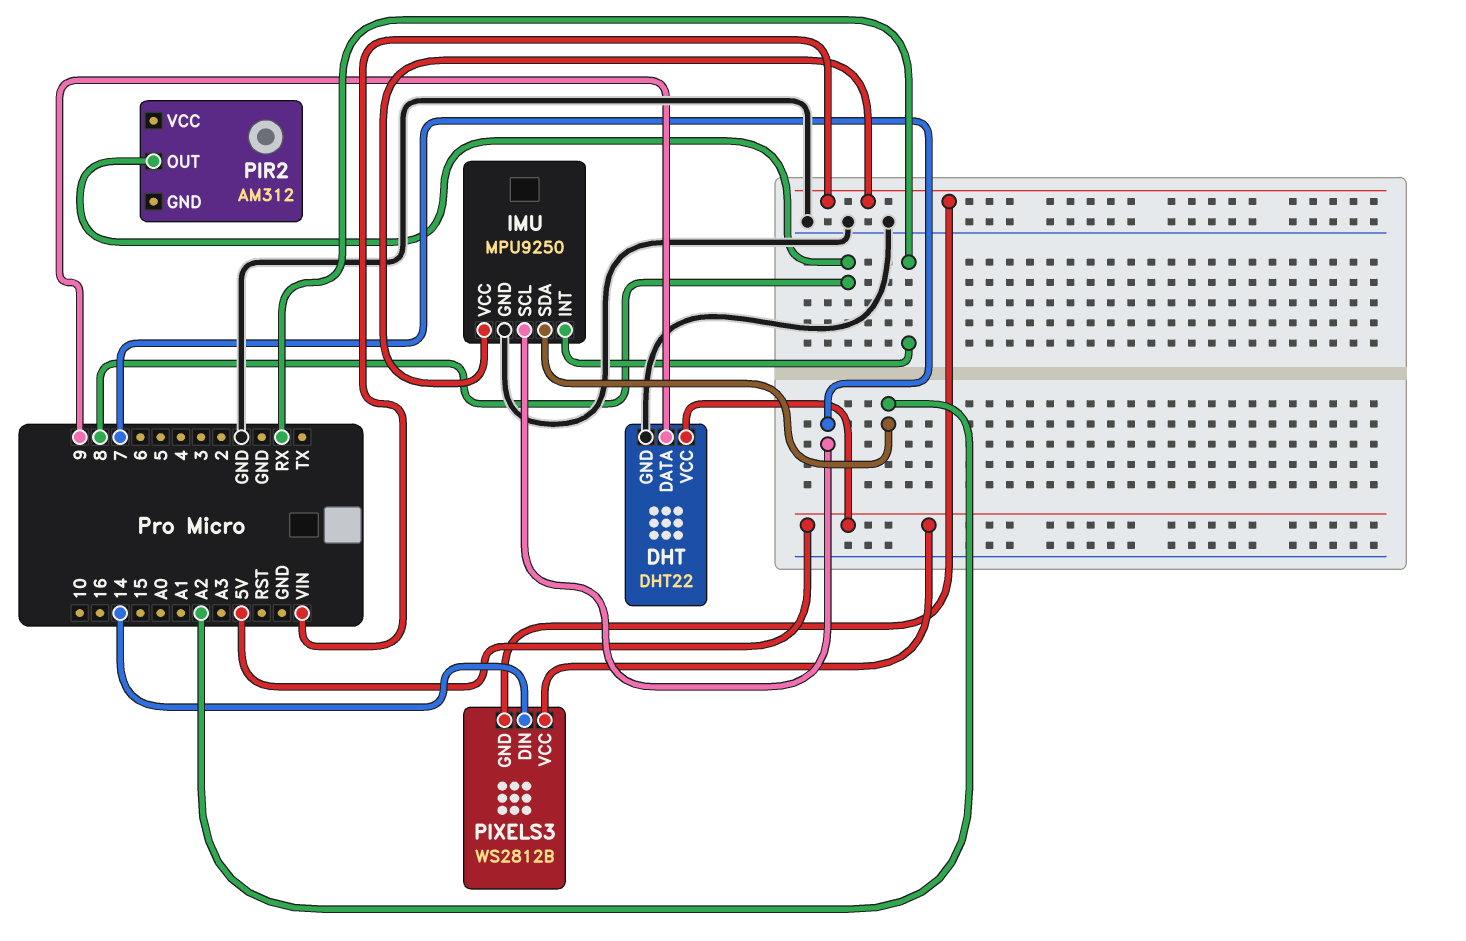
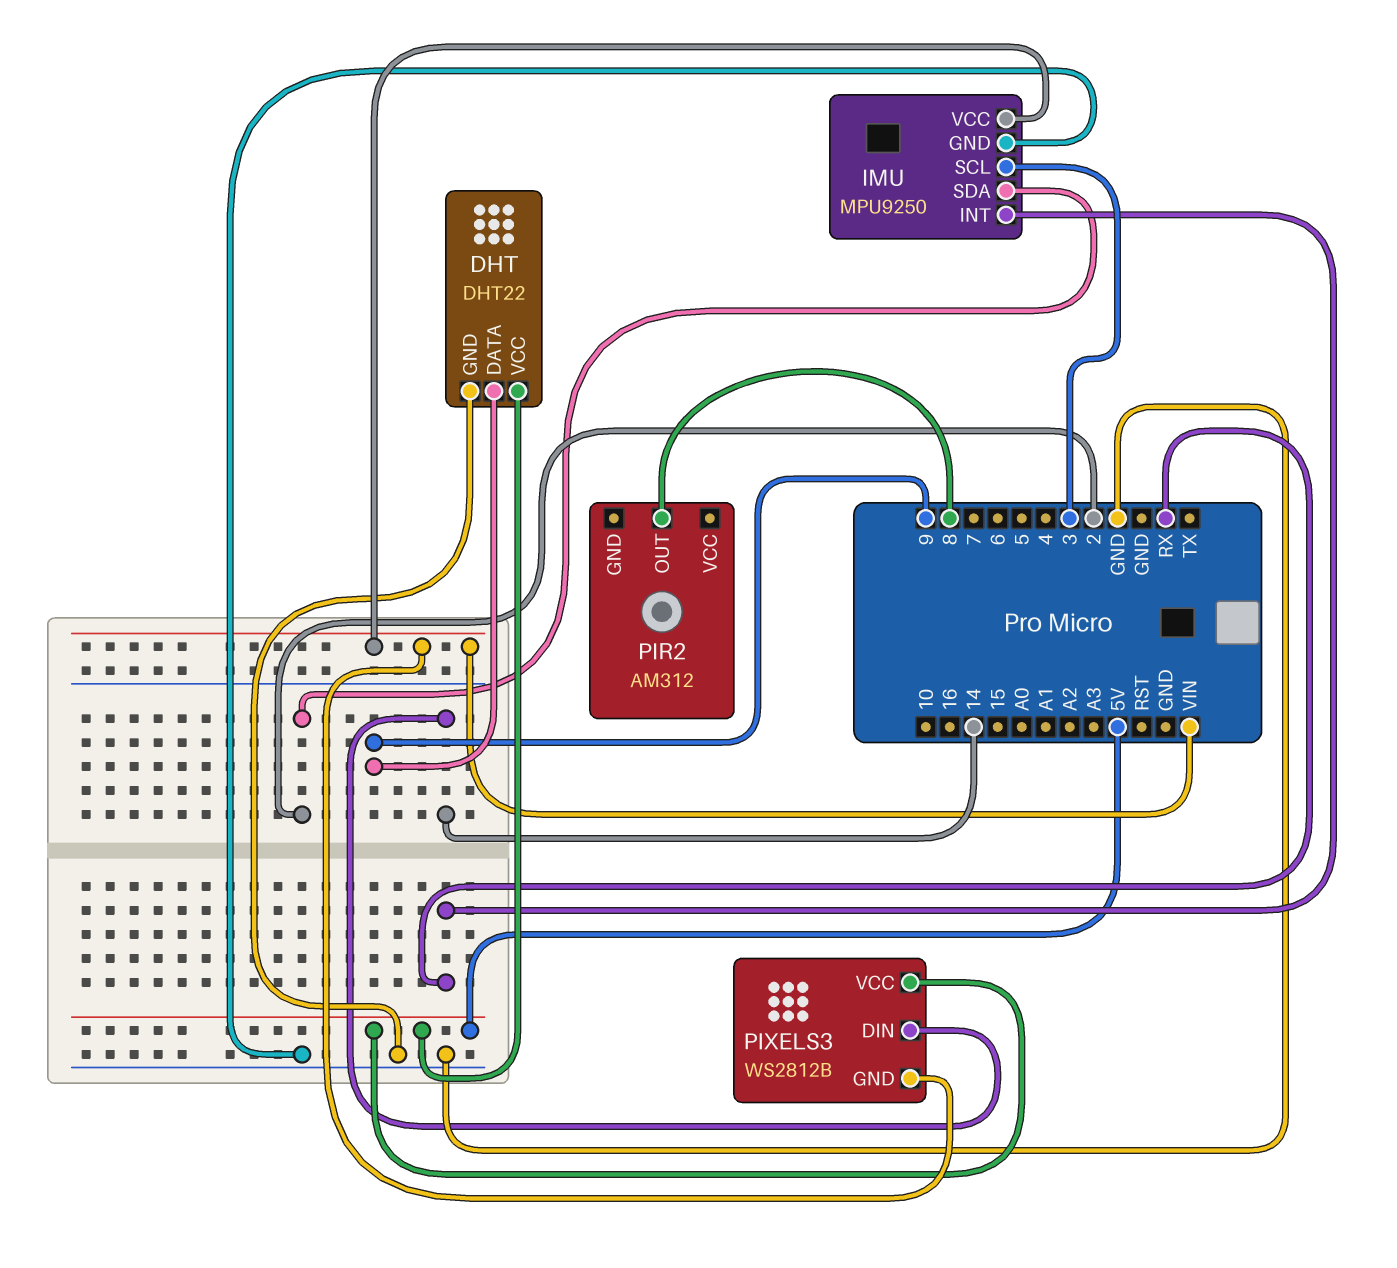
IMU pin SCL: 7 -> 3
IMU pin SDA: A2 -> 2

